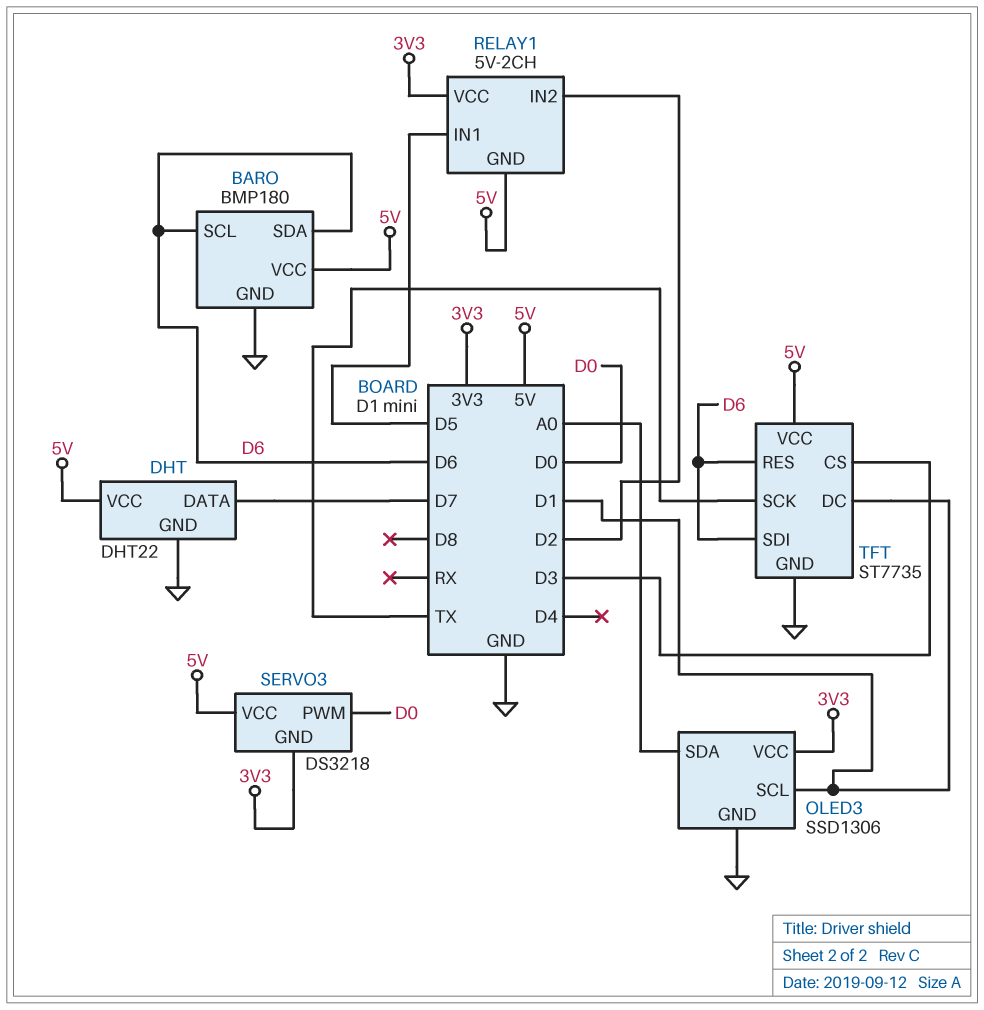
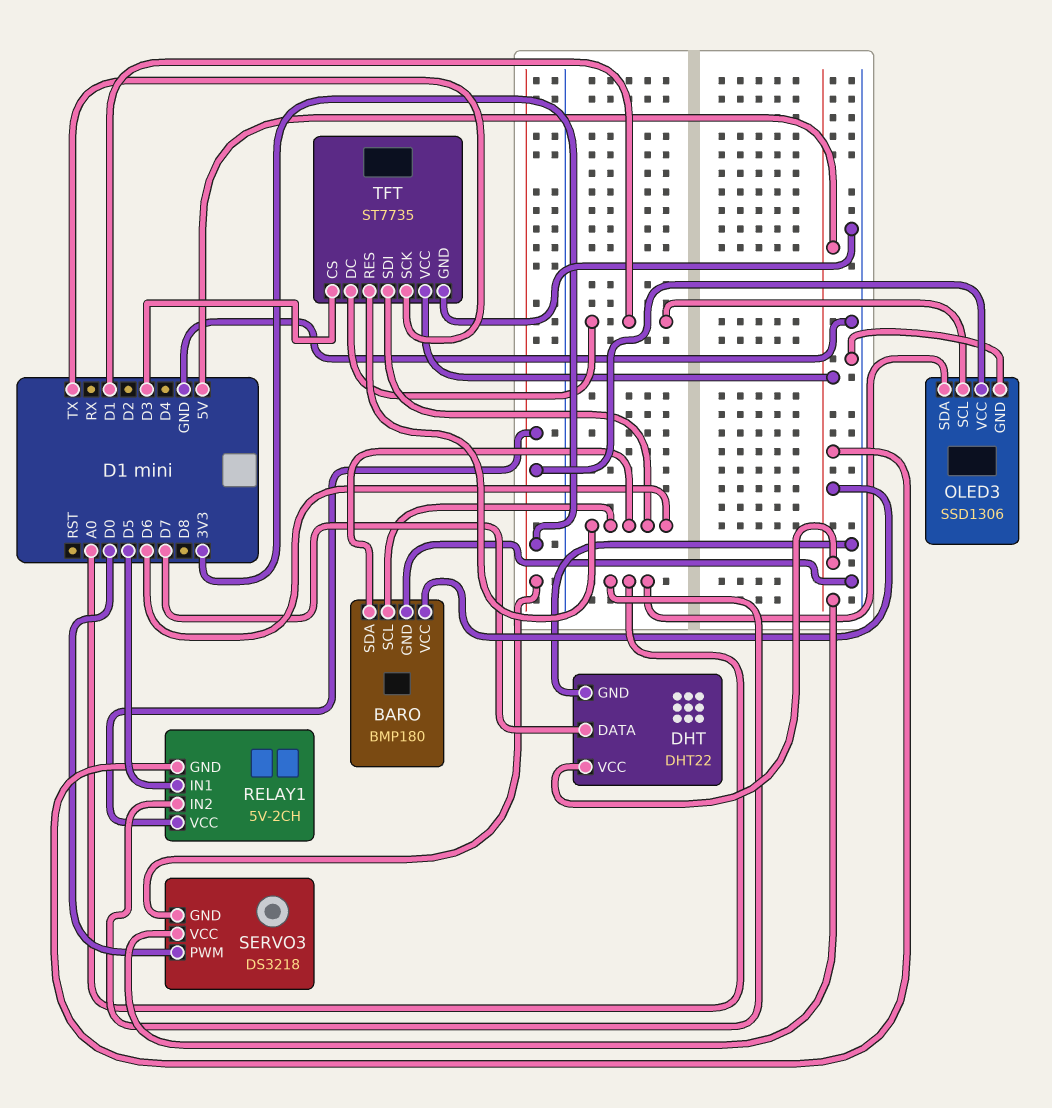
RELAY1 pin IN2: D2 -> A0

